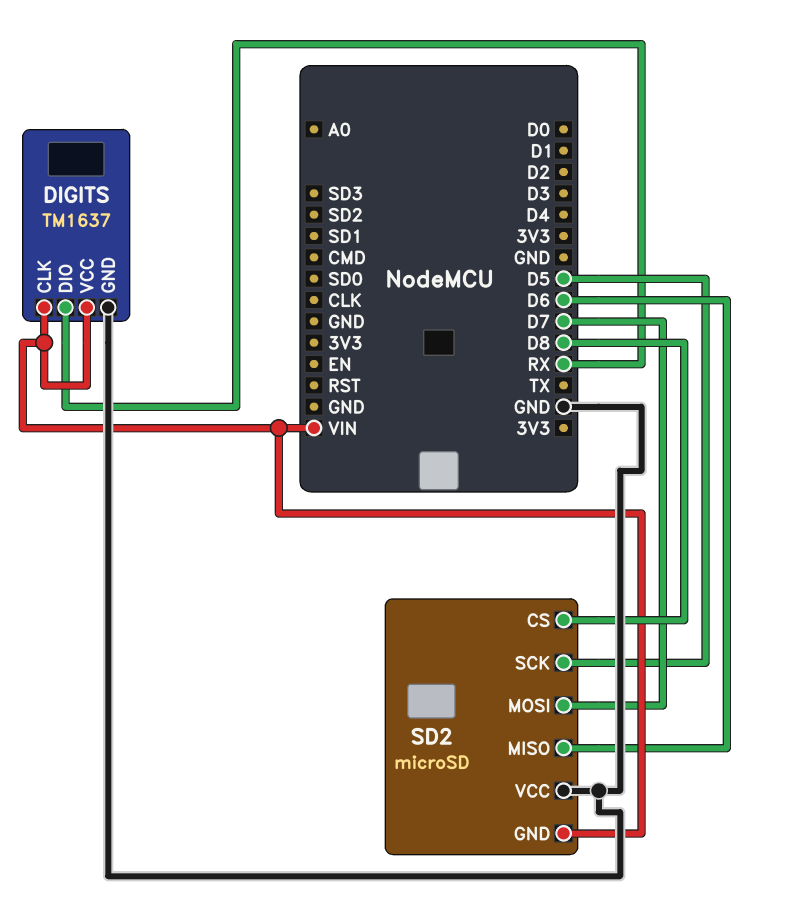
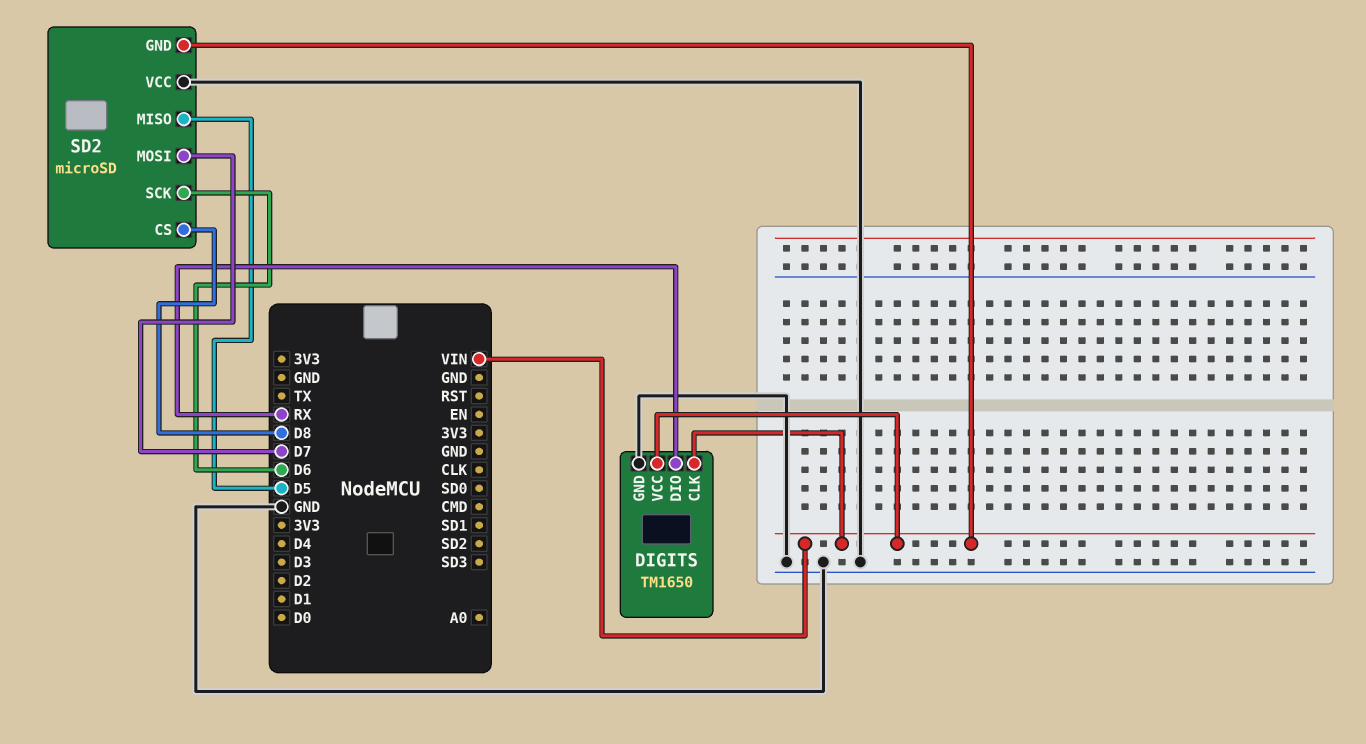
DIGITS: TM1637 -> TM1650
SD2 pin MISO: D6 -> D5
SD2 pin SCK: D5 -> D6

